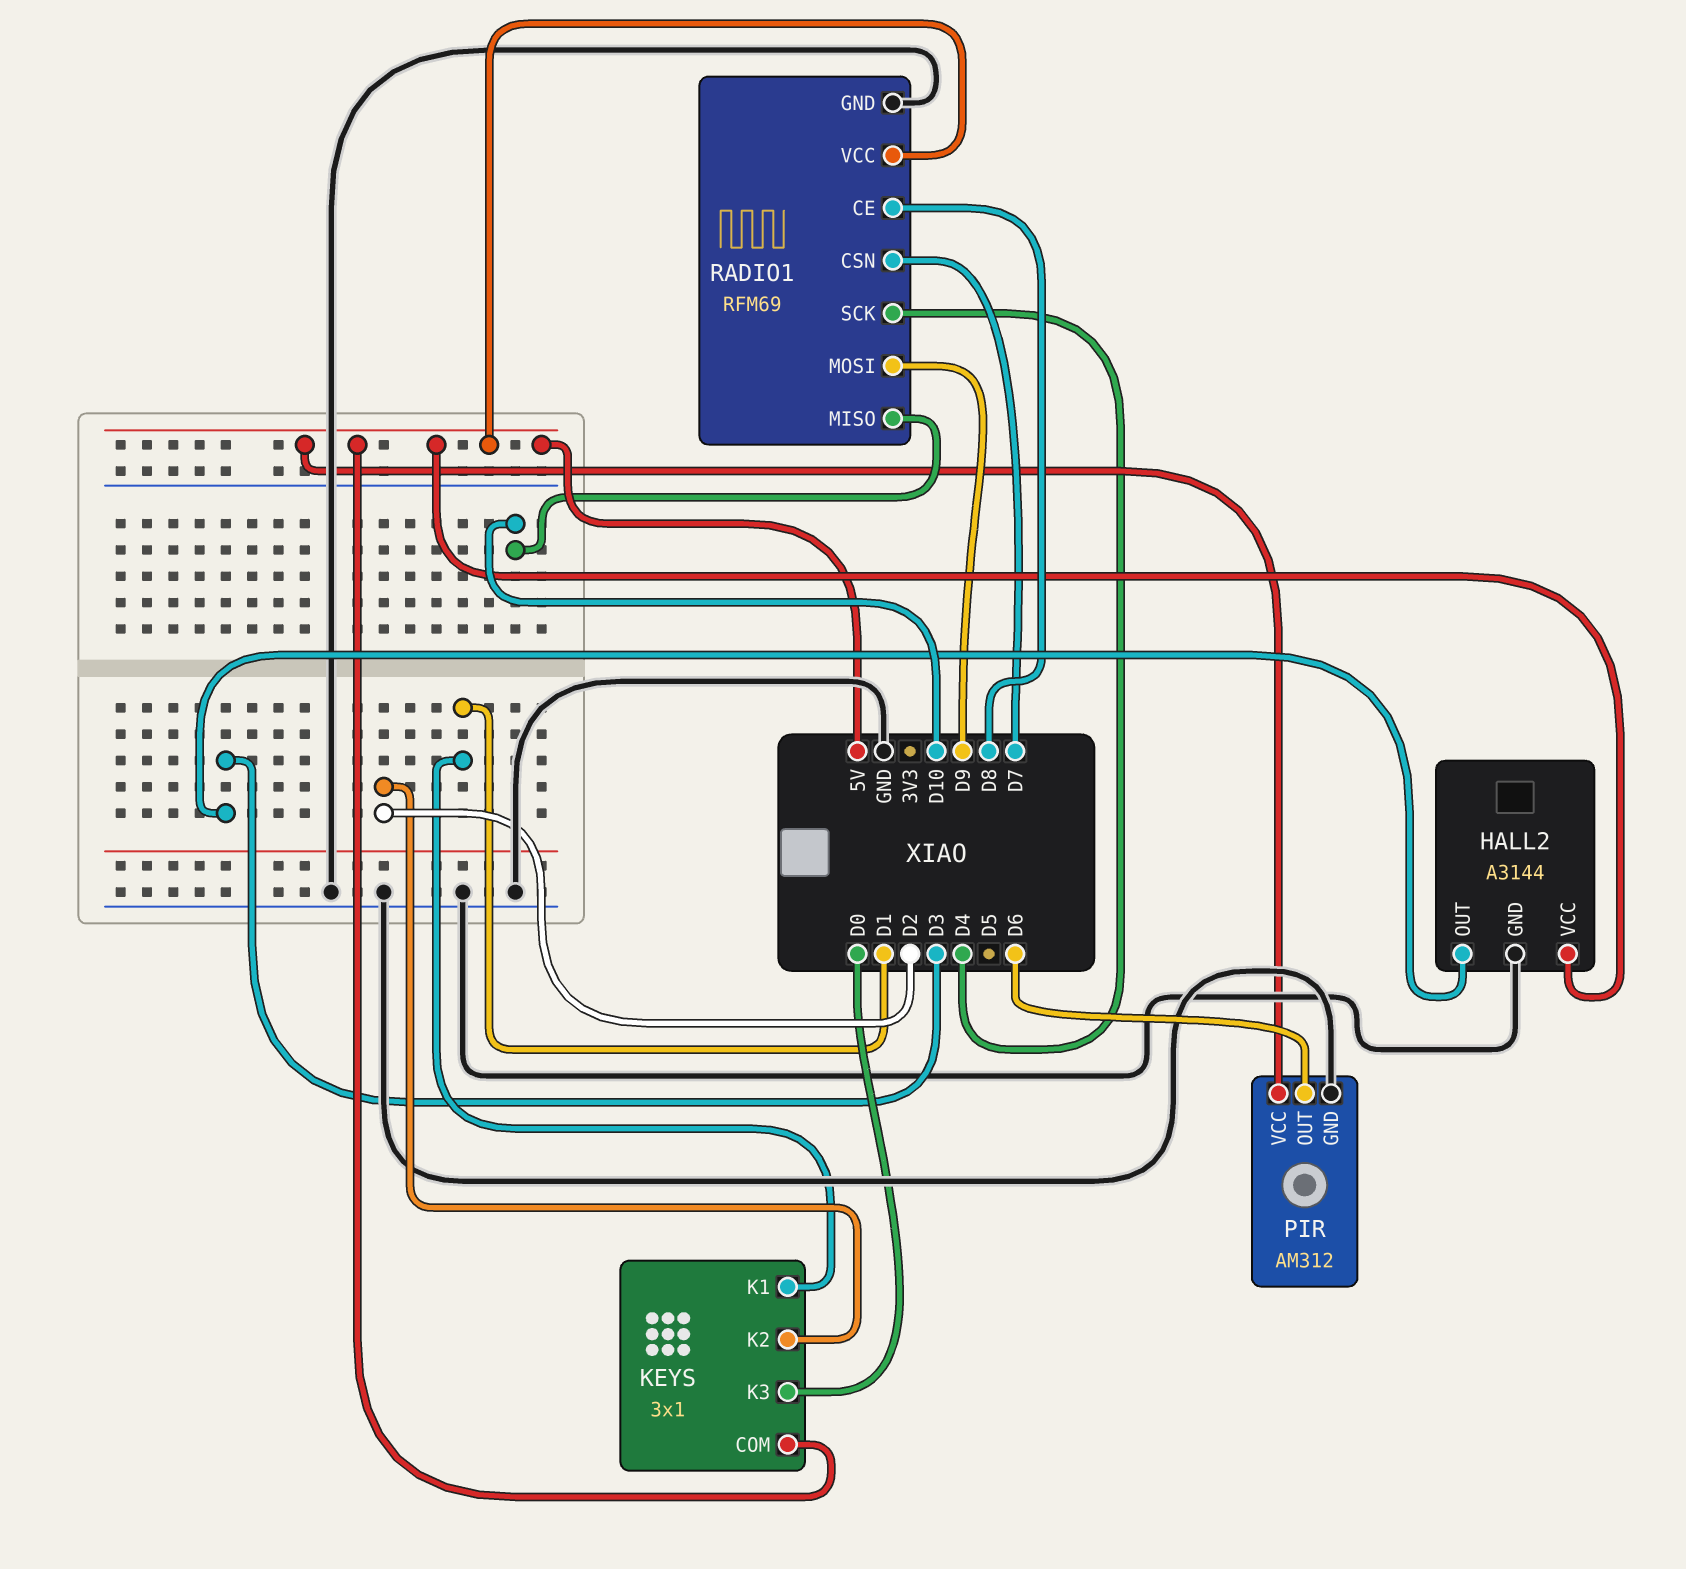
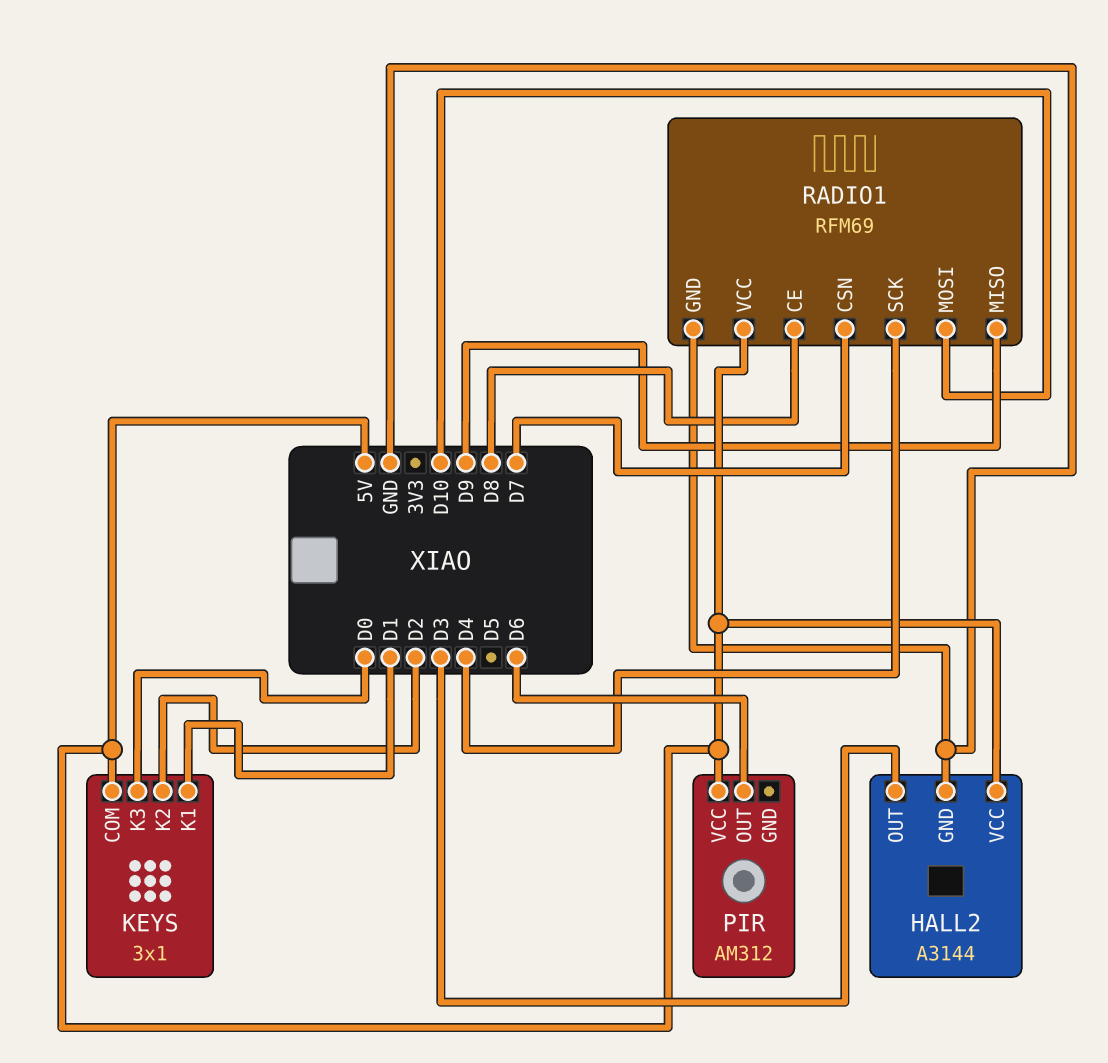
PIR pin GND: GND -> none
RADIO1 pin MISO: D10 -> D9
RADIO1 pin MOSI: D9 -> D10

